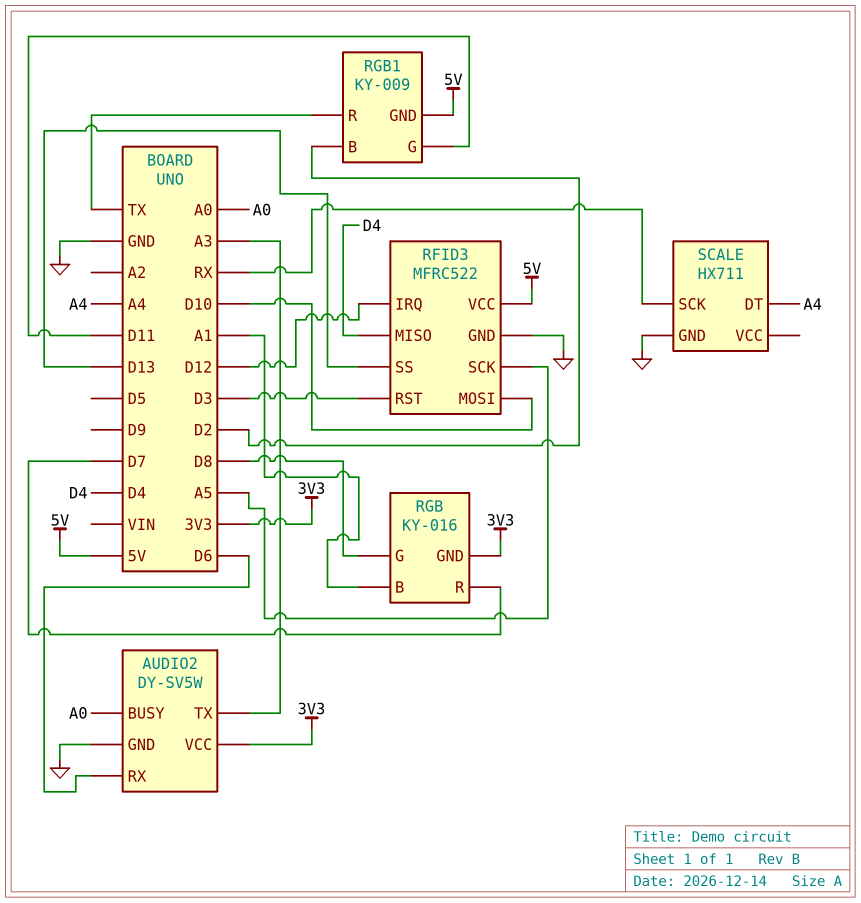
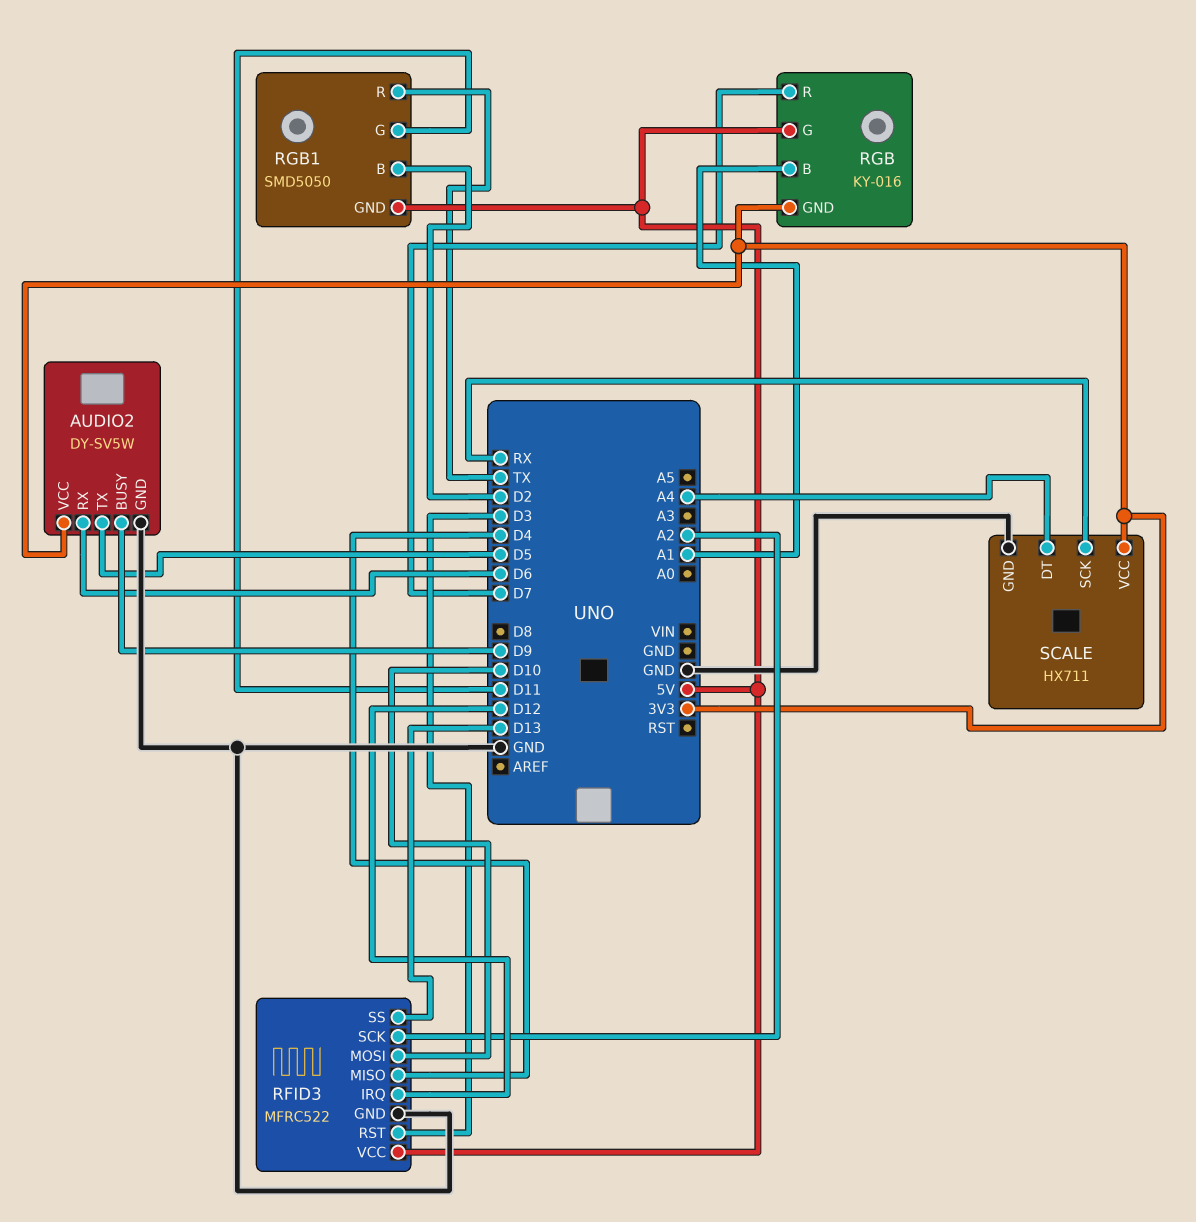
AUDIO2 pin BUSY: A0 -> D9
AUDIO2 pin TX: A3 -> D5
RFID3 pin SCK: A5 -> A2
RGB pin G: D8 -> 5V
RGB1: KY-009 -> SMD5050
SCALE pin VCC: none -> 3V3

